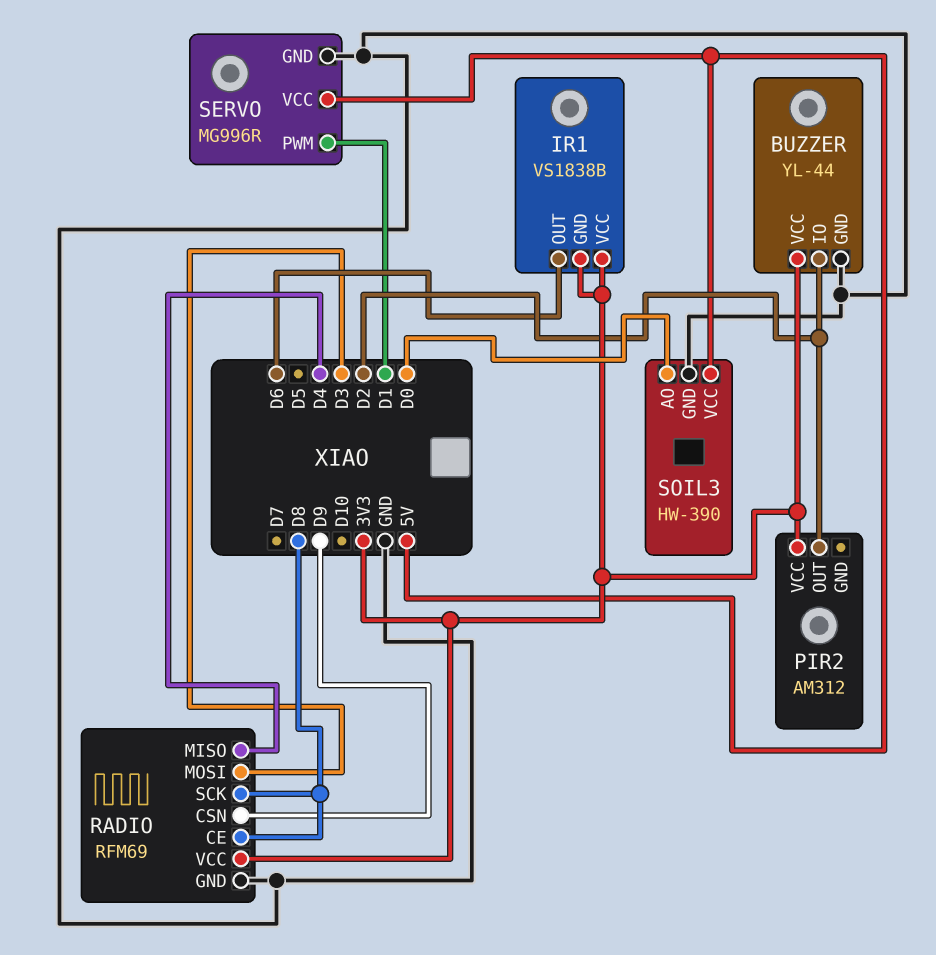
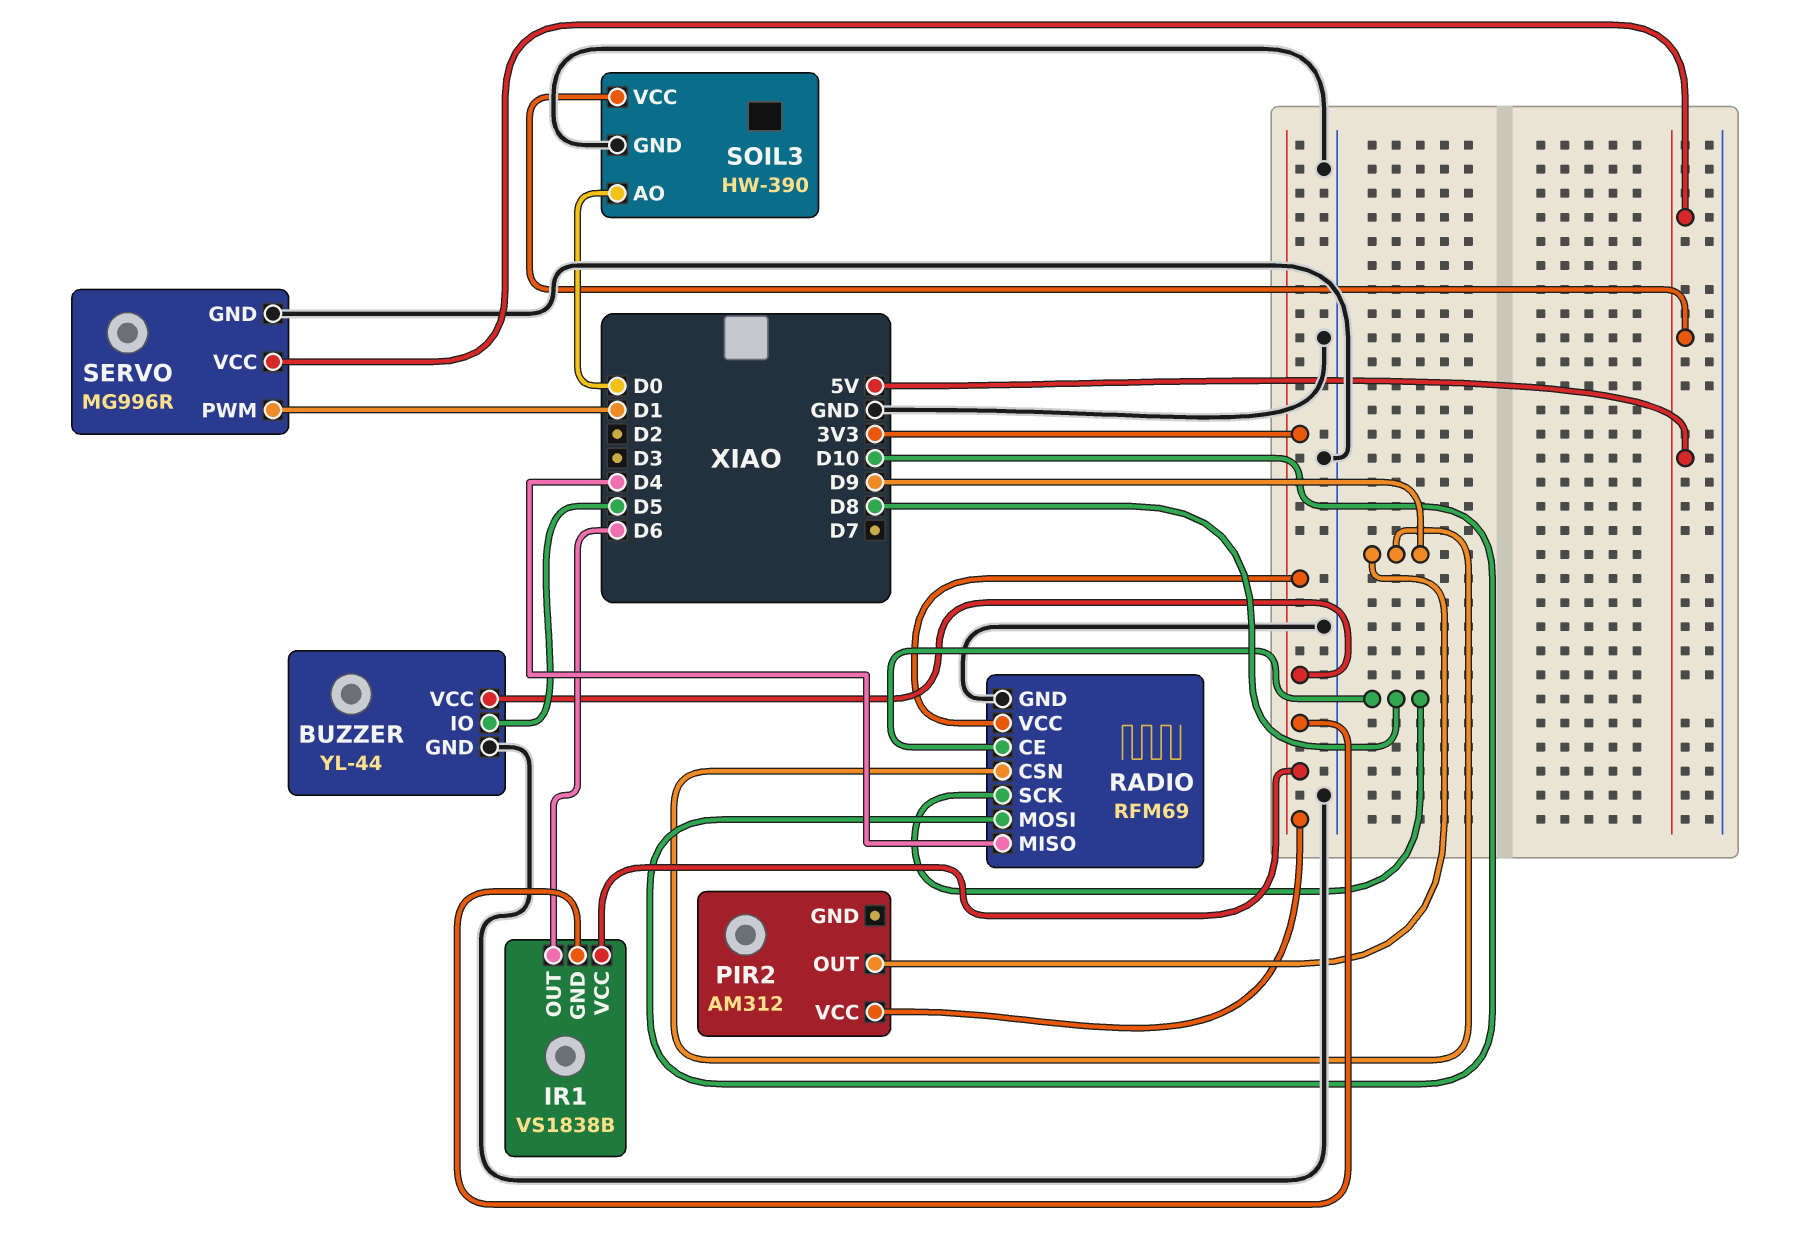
BUZZER pin IO: D2 -> D5
PIR2 pin OUT: D2 -> D9
RADIO pin MOSI: D3 -> D10

